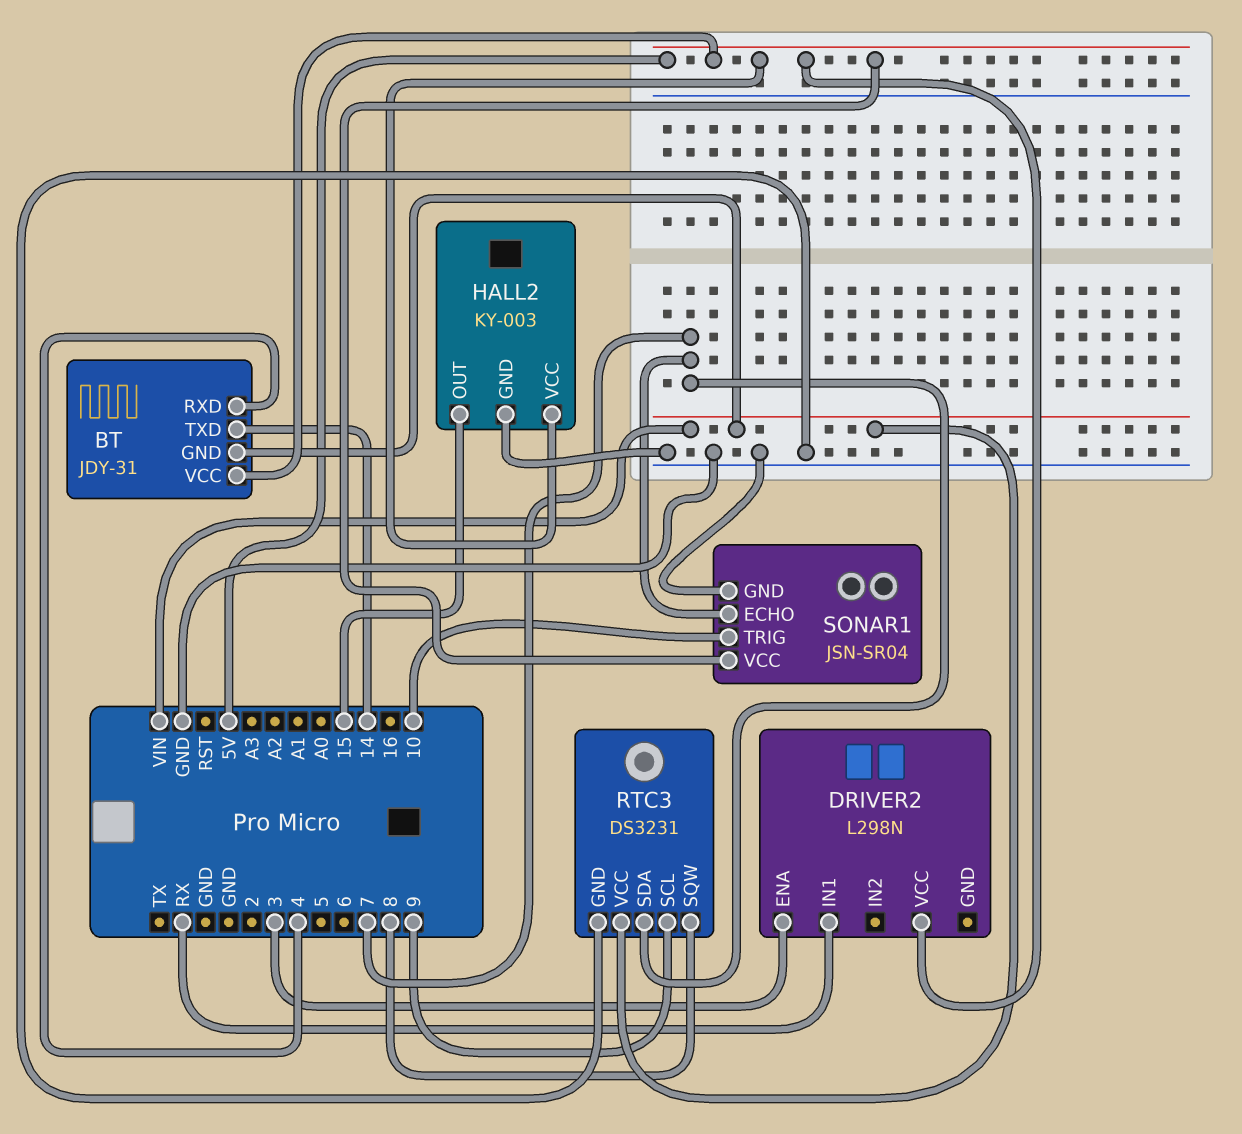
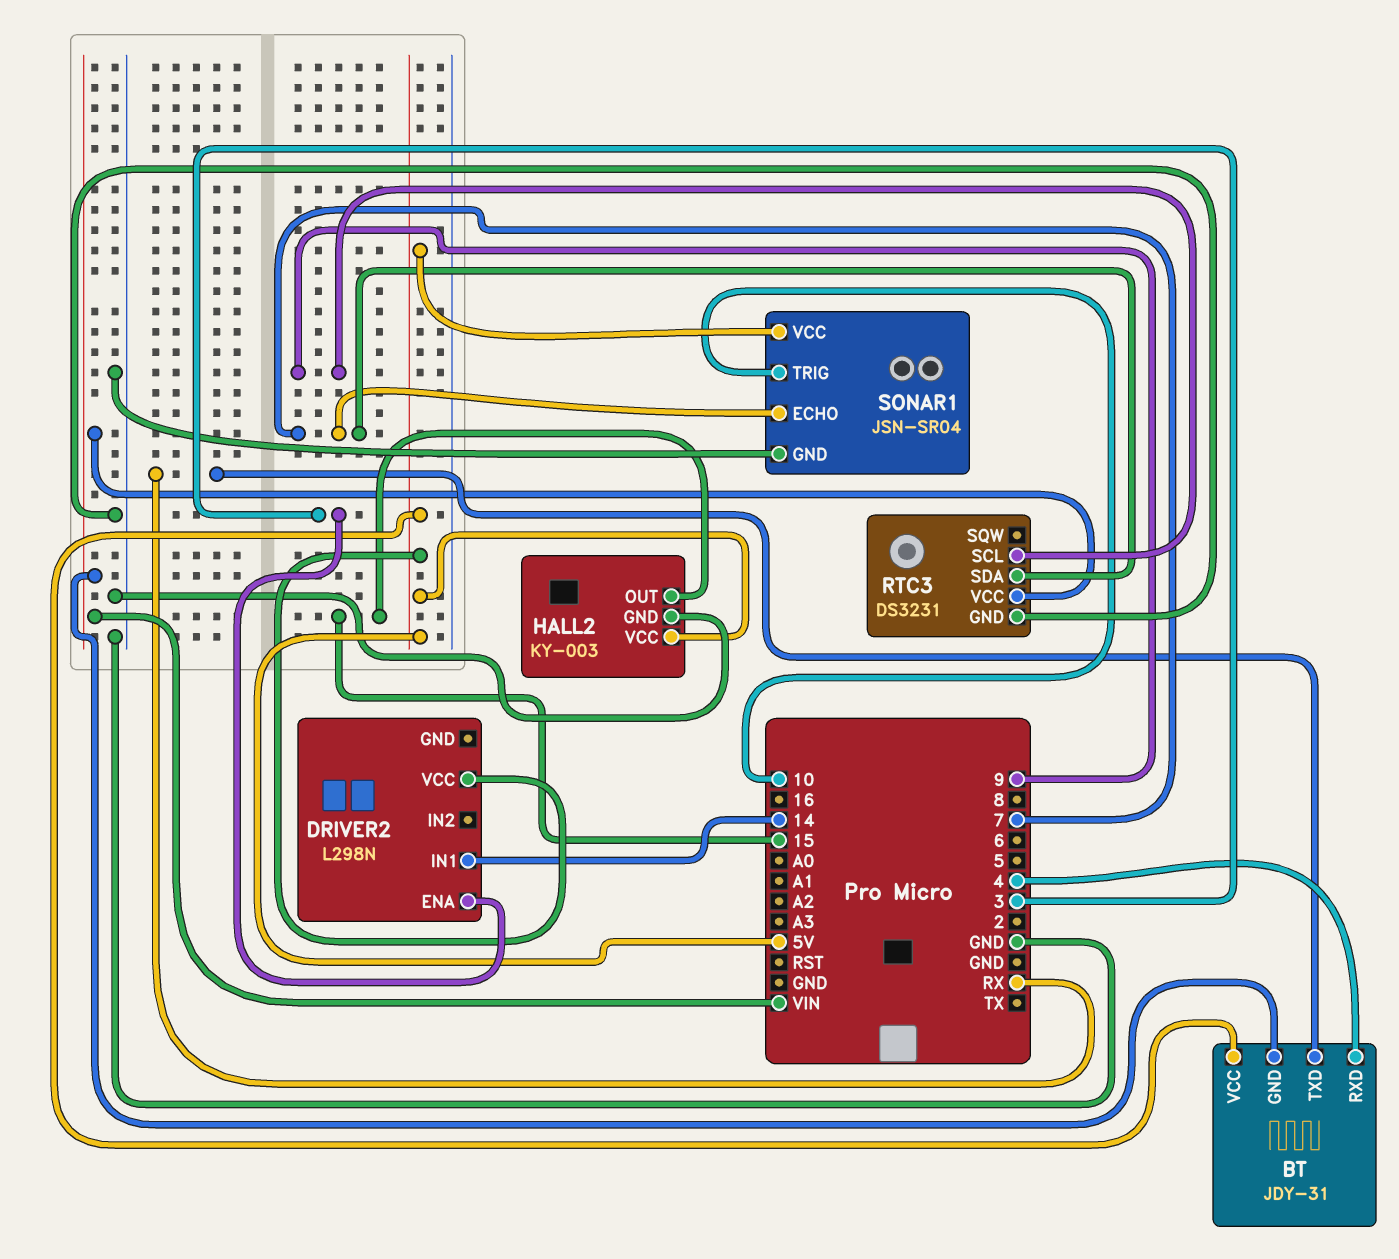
BT pin TXD: 14 -> RX
DRIVER2 pin IN1: RX -> 14
RTC3 pin SQW: 8 -> none

